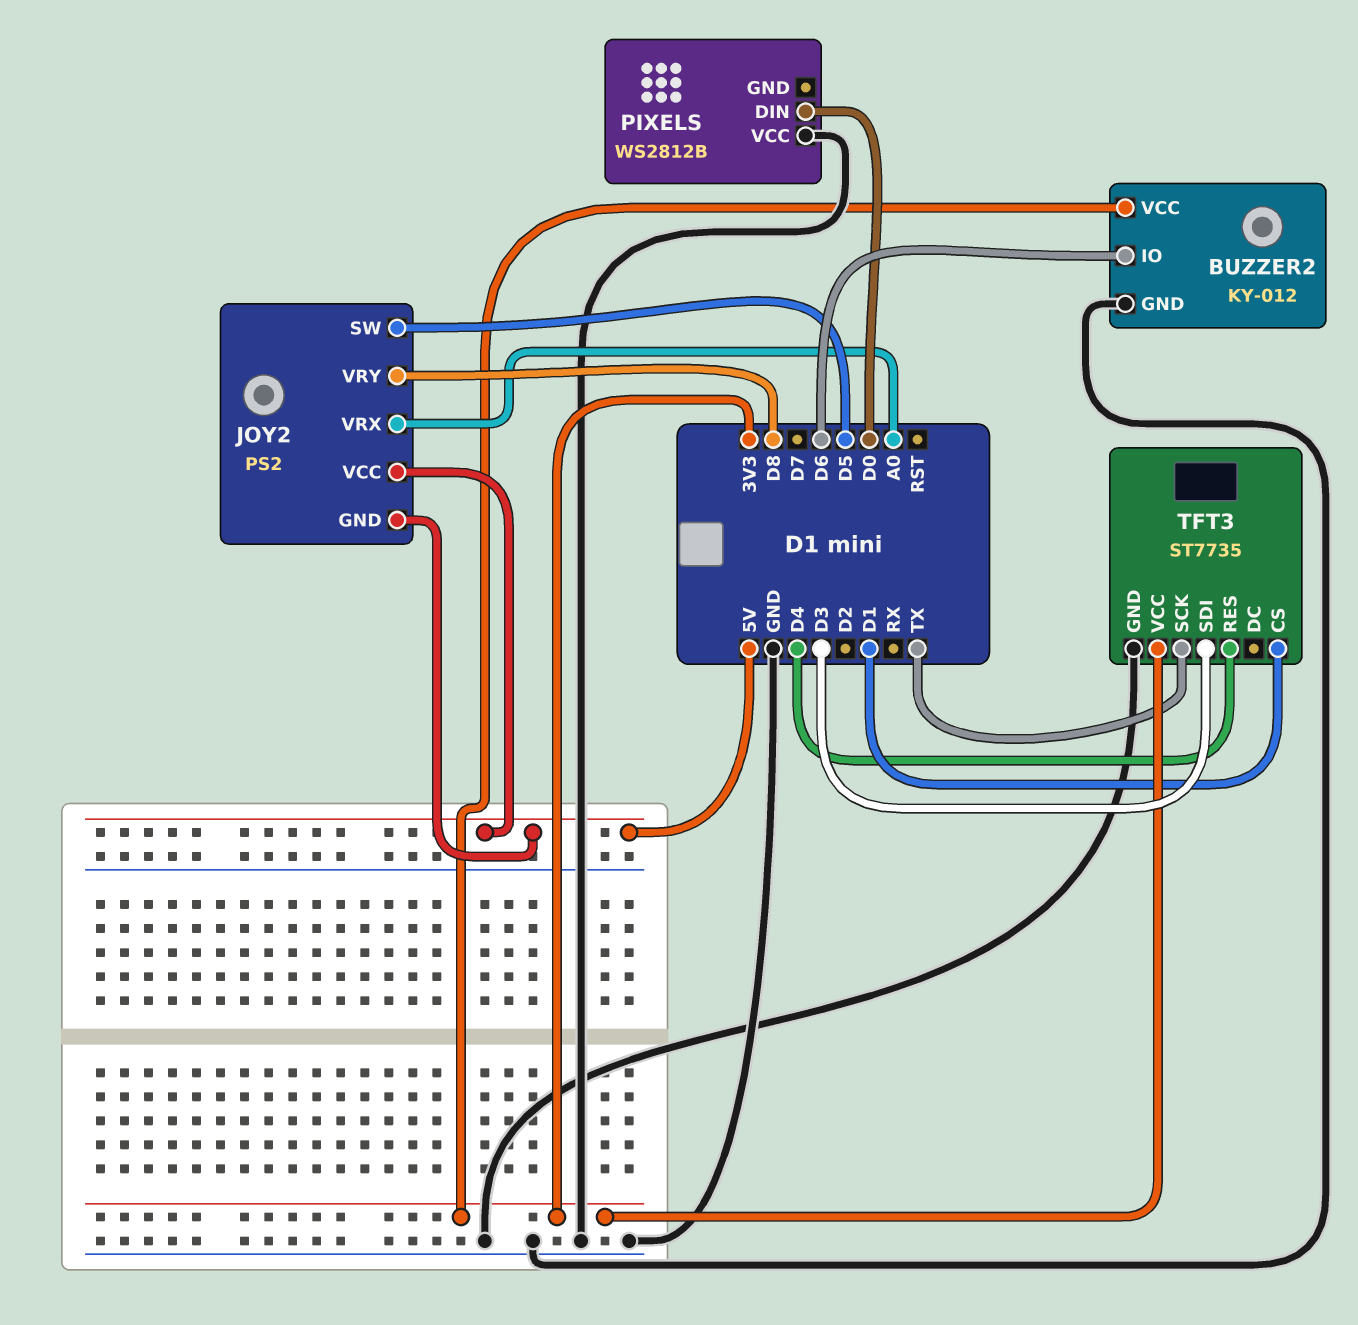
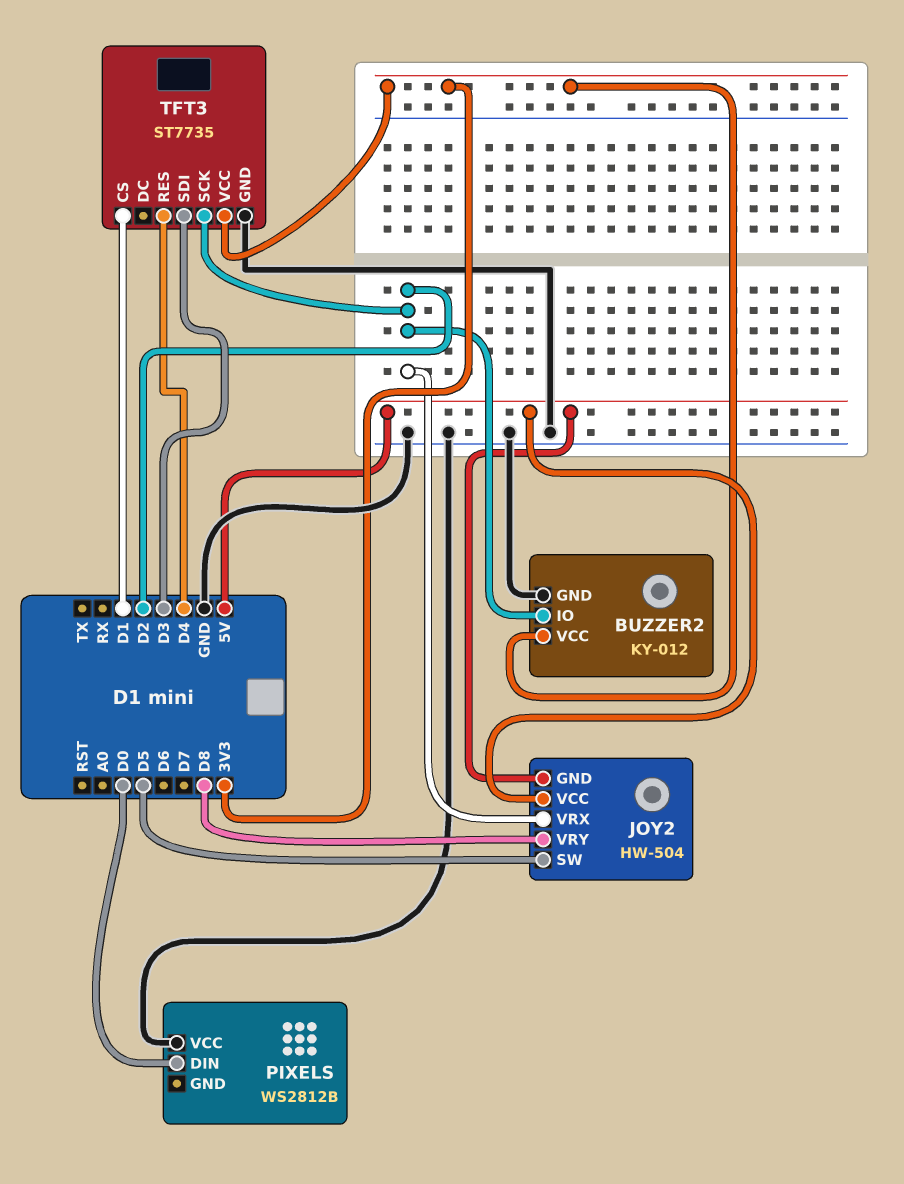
BUZZER2 pin IO: D6 -> D2
JOY2: PS2 -> HW-504
JOY2 pin VRX: A0 -> D2
TFT3 pin SCK: TX -> D2

